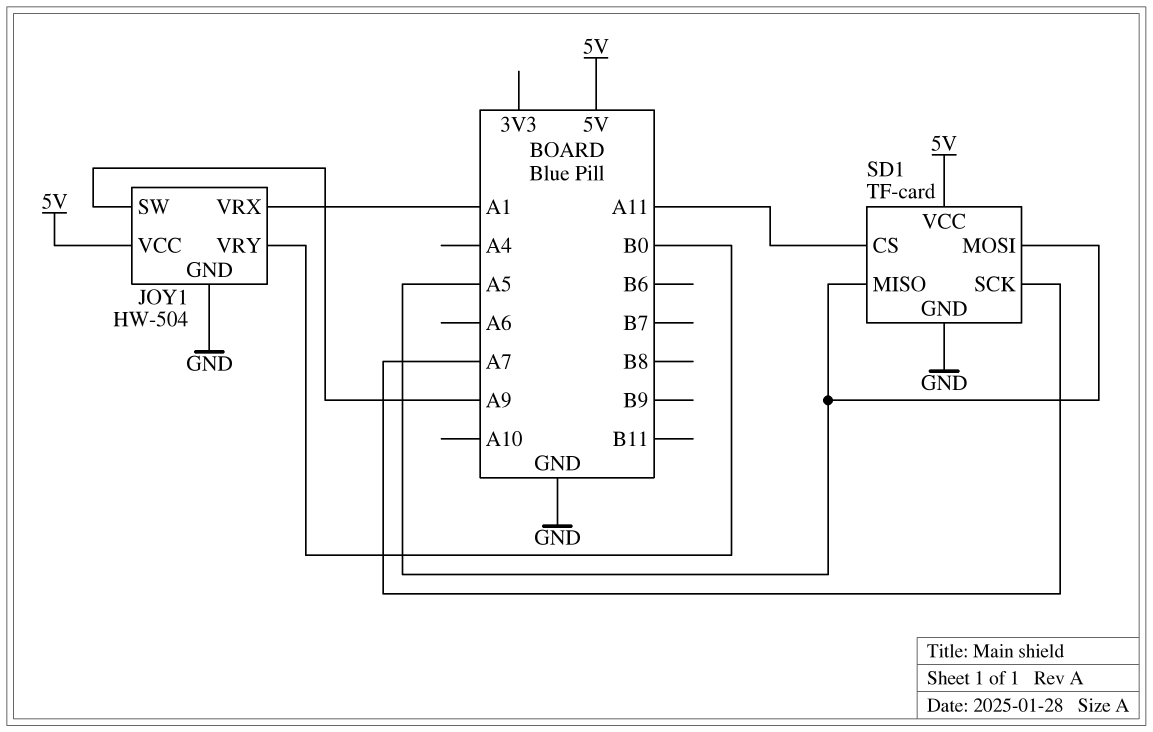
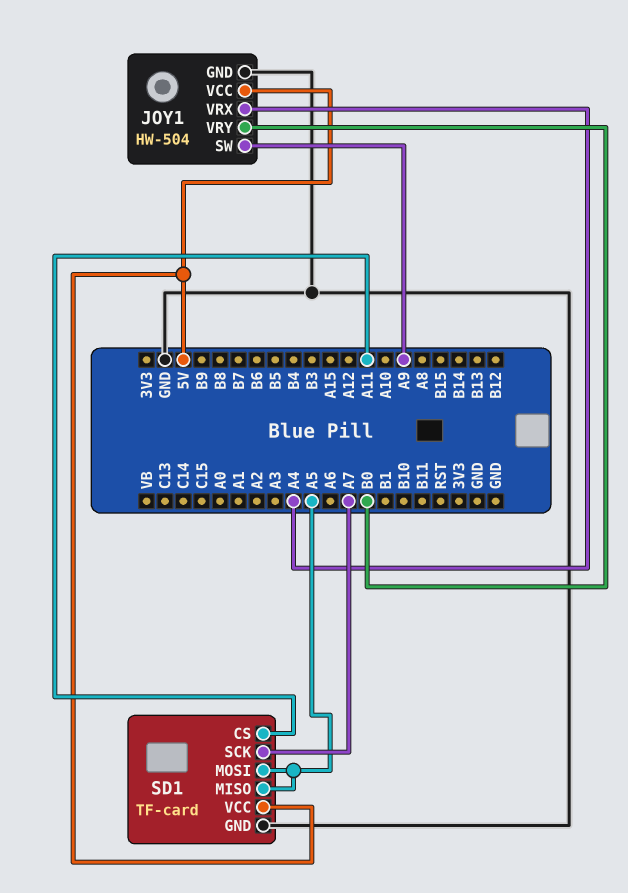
JOY1 pin VRX: A1 -> A4

